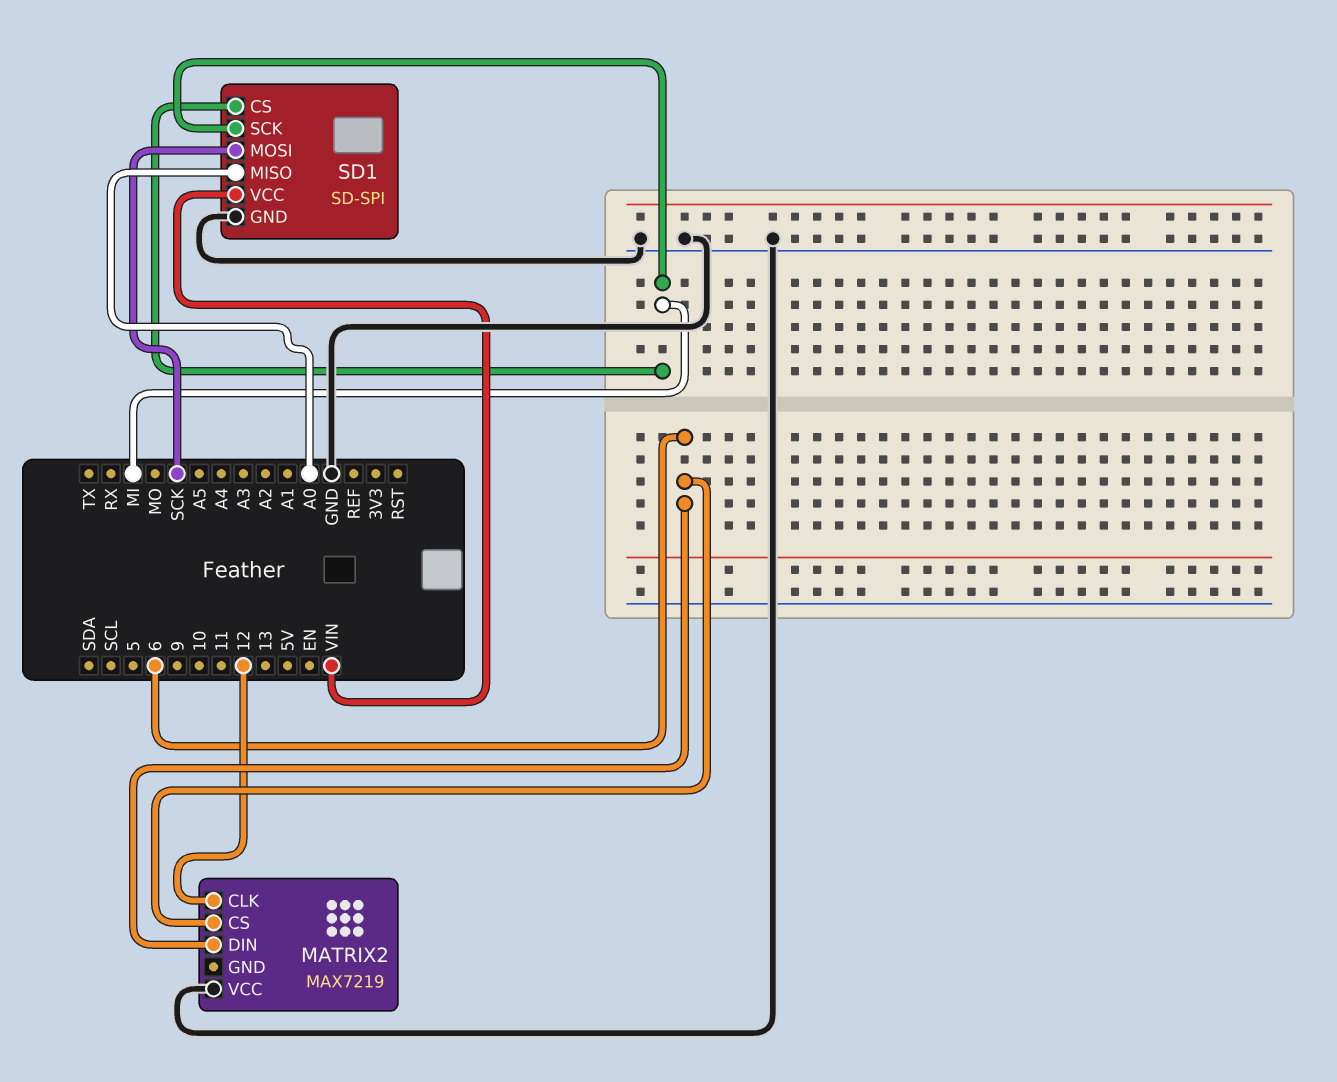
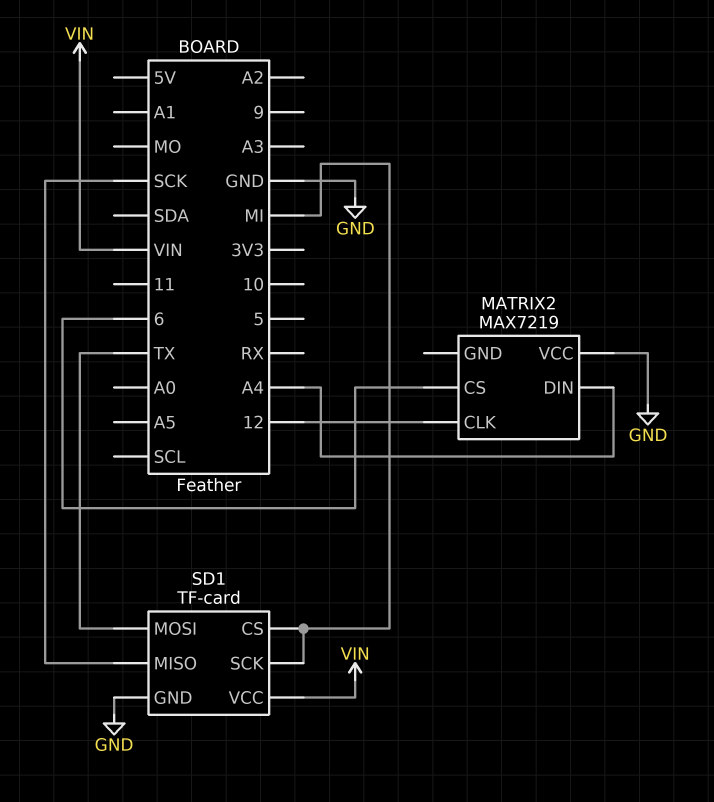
MATRIX2 pin DIN: 6 -> A4
SD1: SD-SPI -> TF-card
SD1 pin MISO: A0 -> SCK
SD1 pin MOSI: SCK -> TX

